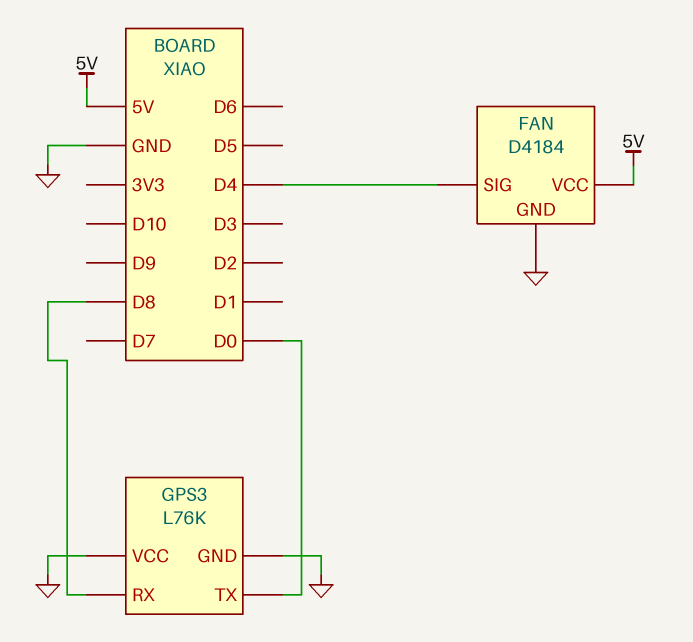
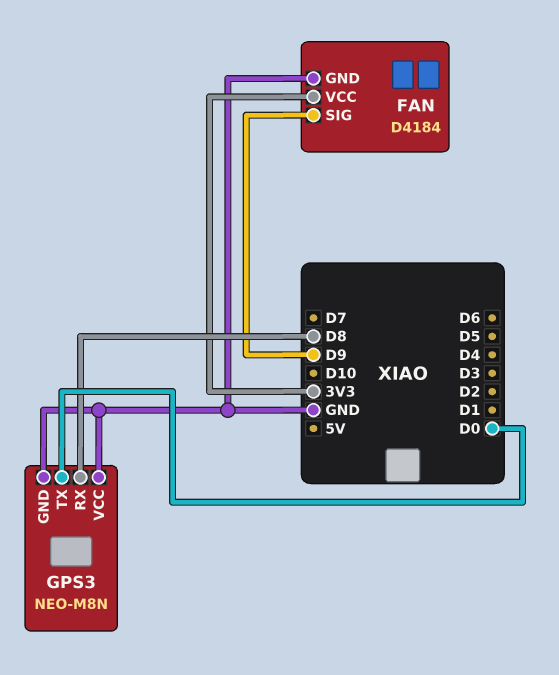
FAN pin SIG: D4 -> D9
FAN pin VCC: 5V -> 3V3
GPS3: L76K -> NEO-M8N

